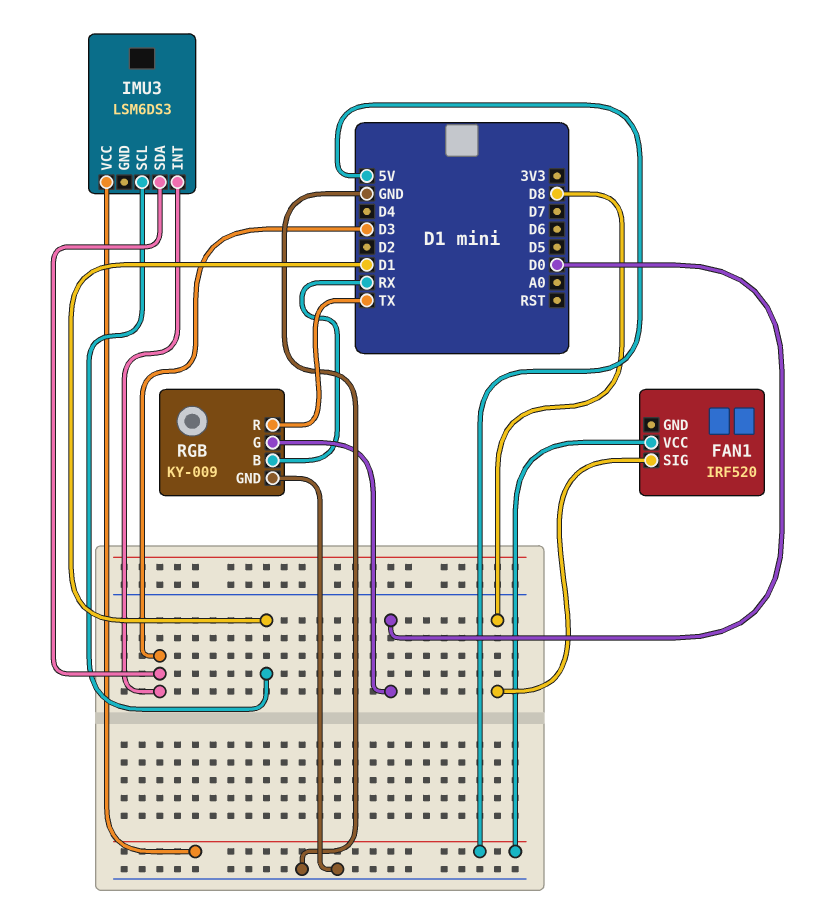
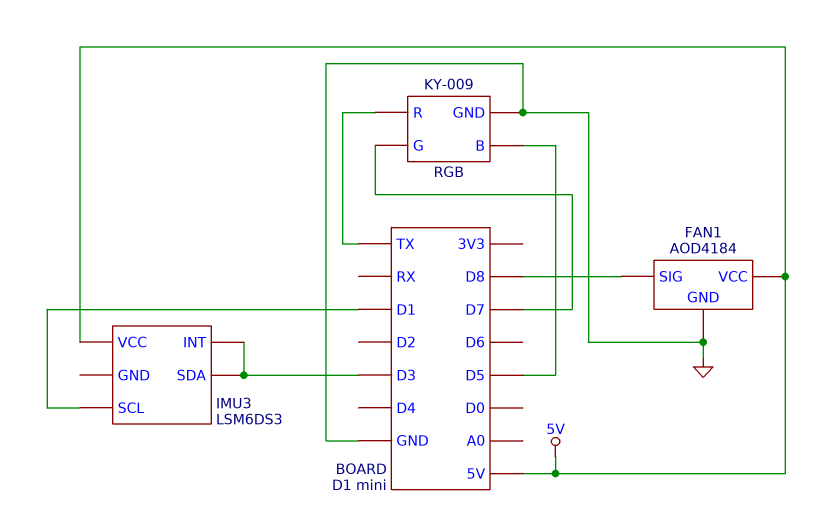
FAN1: IRF520 -> AOD4184
FAN1 pin GND: none -> GND
RGB pin B: RX -> D5
RGB pin G: D0 -> D7

